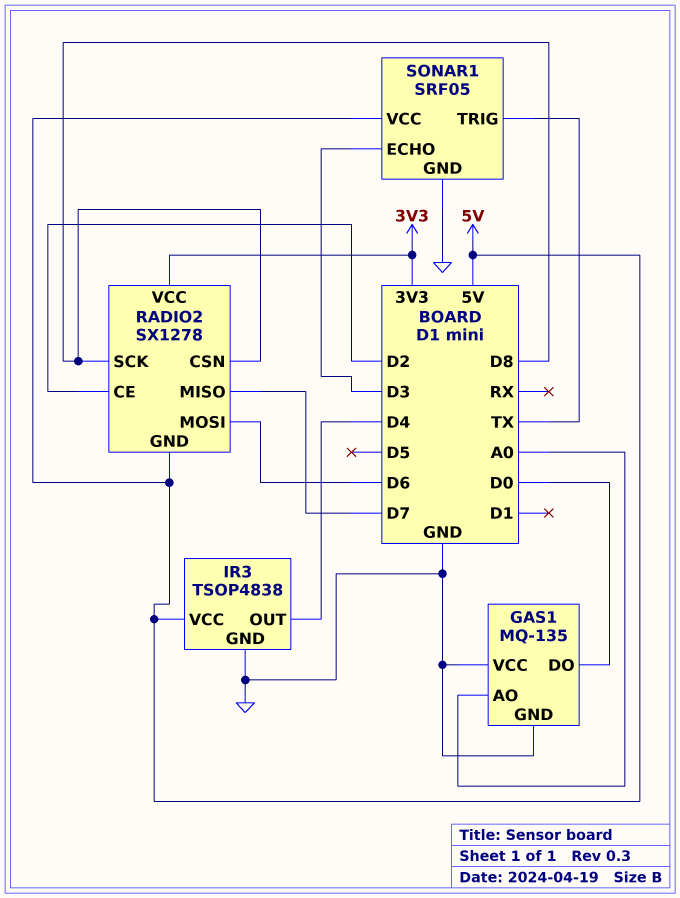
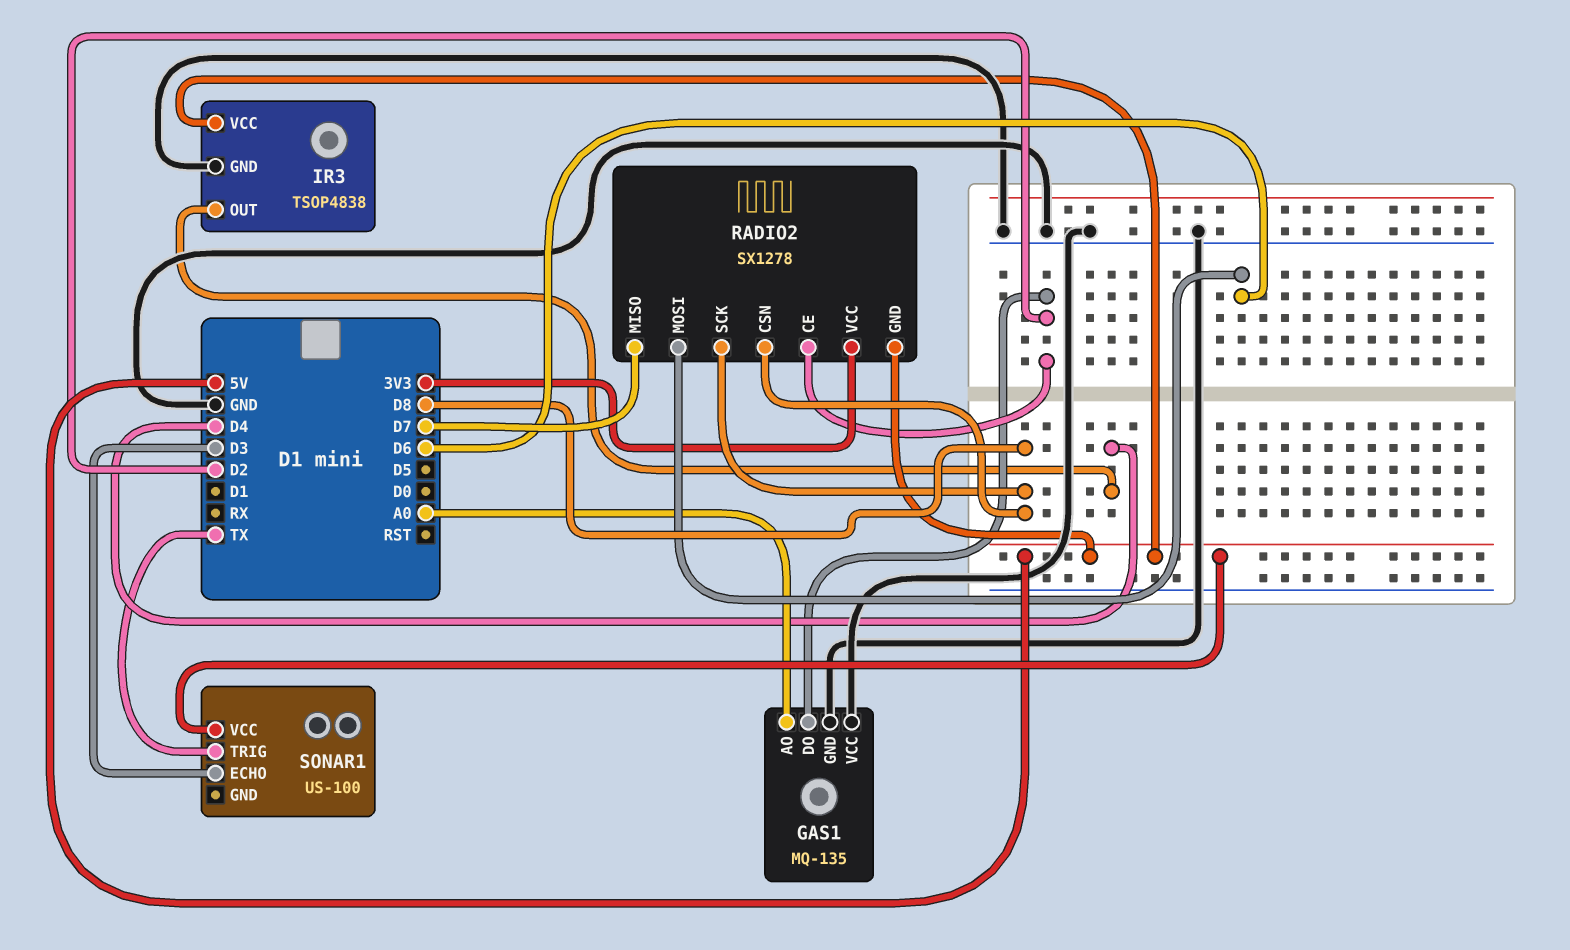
GAS1 pin DO: D0 -> D2
SONAR1: SRF05 -> US-100
SONAR1 pin GND: GND -> none

